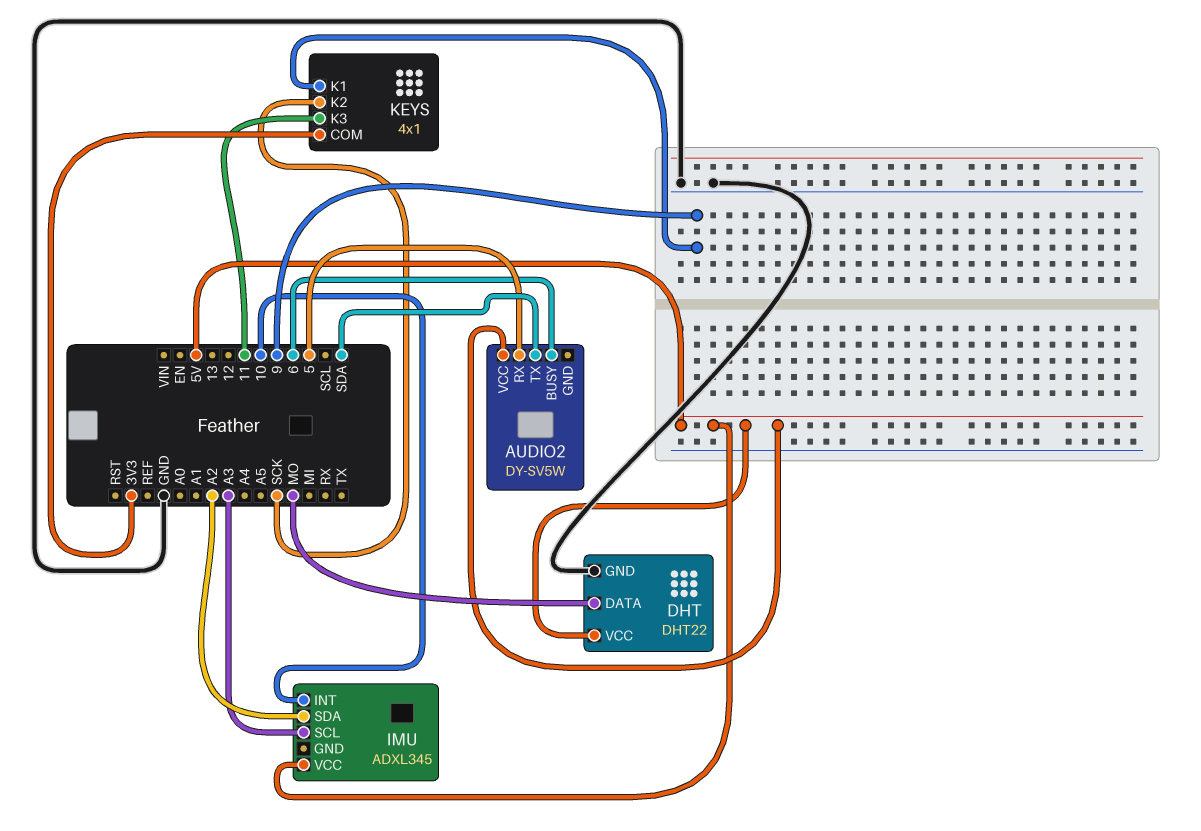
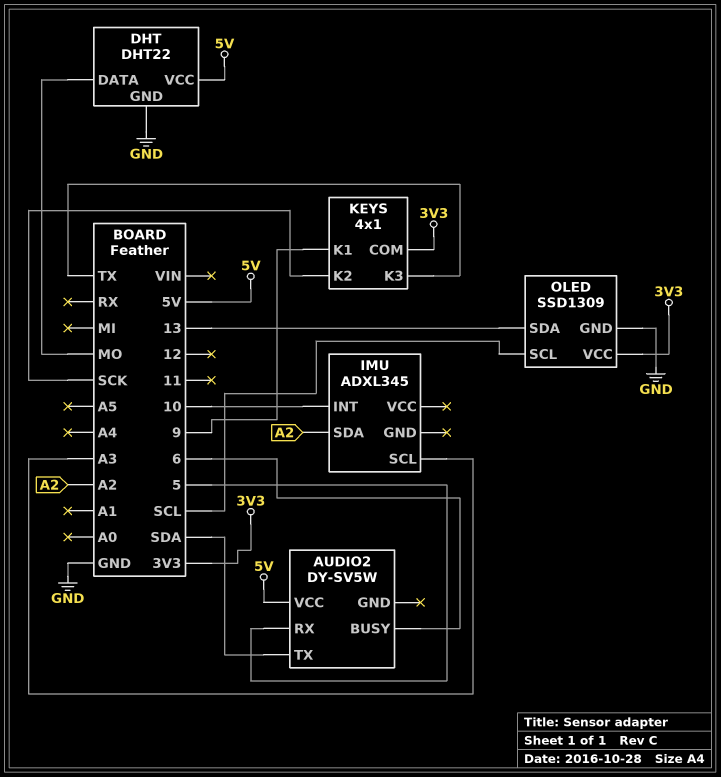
IMU pin VCC: 5V -> none
KEYS pin K3: 11 -> TX
OLED: none -> SSD1309
OLED pin GND: none -> GND
OLED pin SCL: none -> SCL
OLED pin SDA: none -> 13
OLED pin VCC: none -> 3V3

